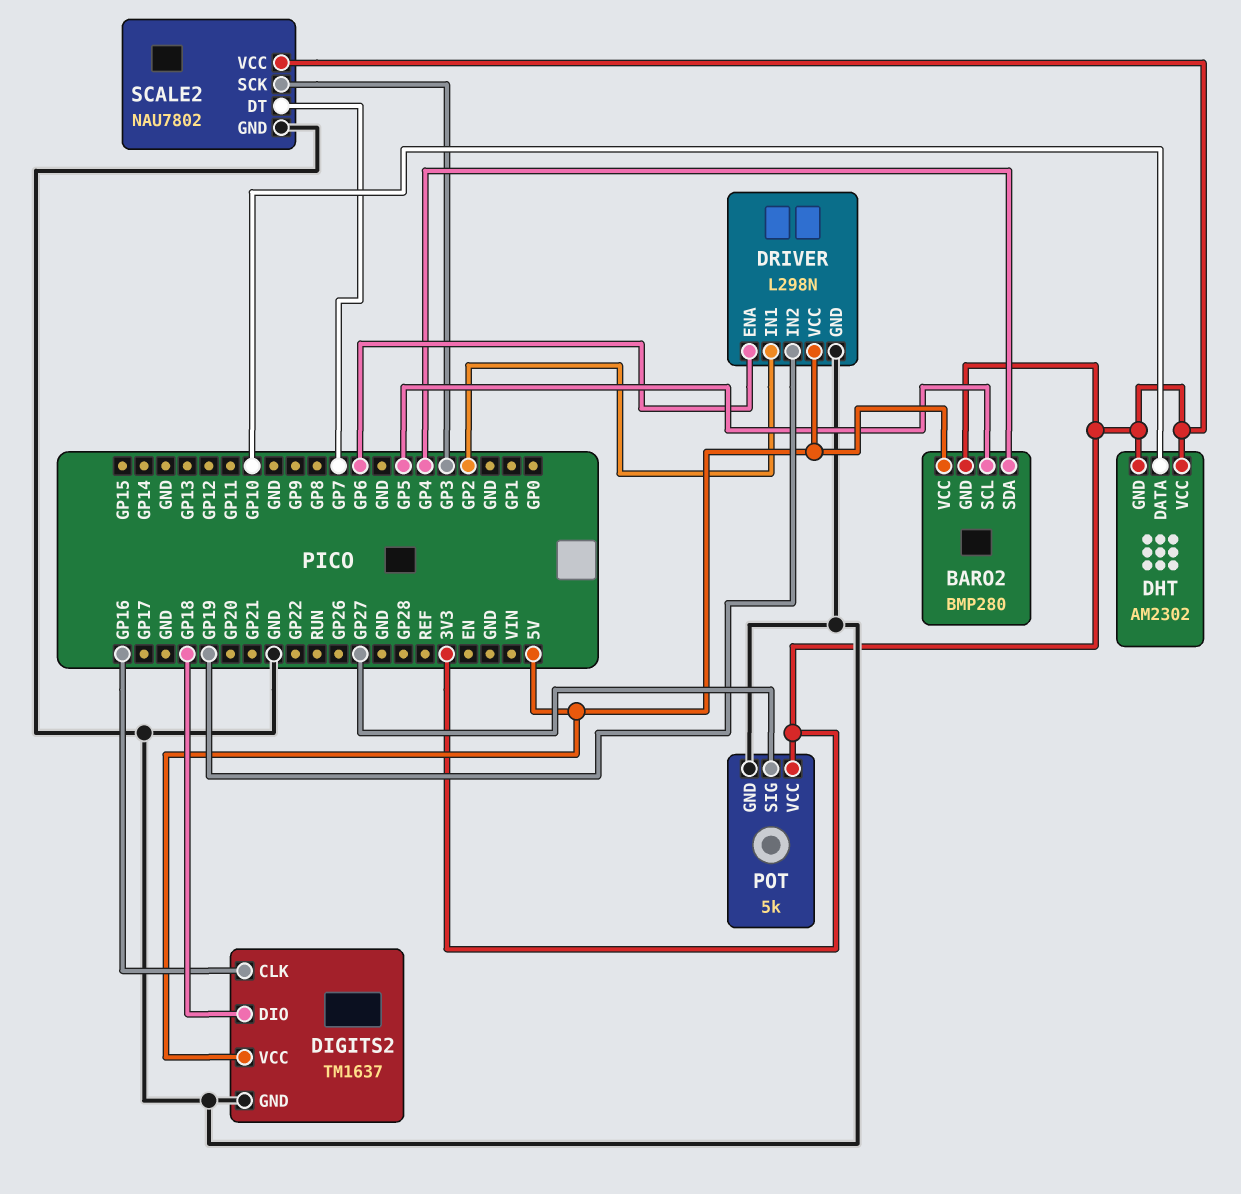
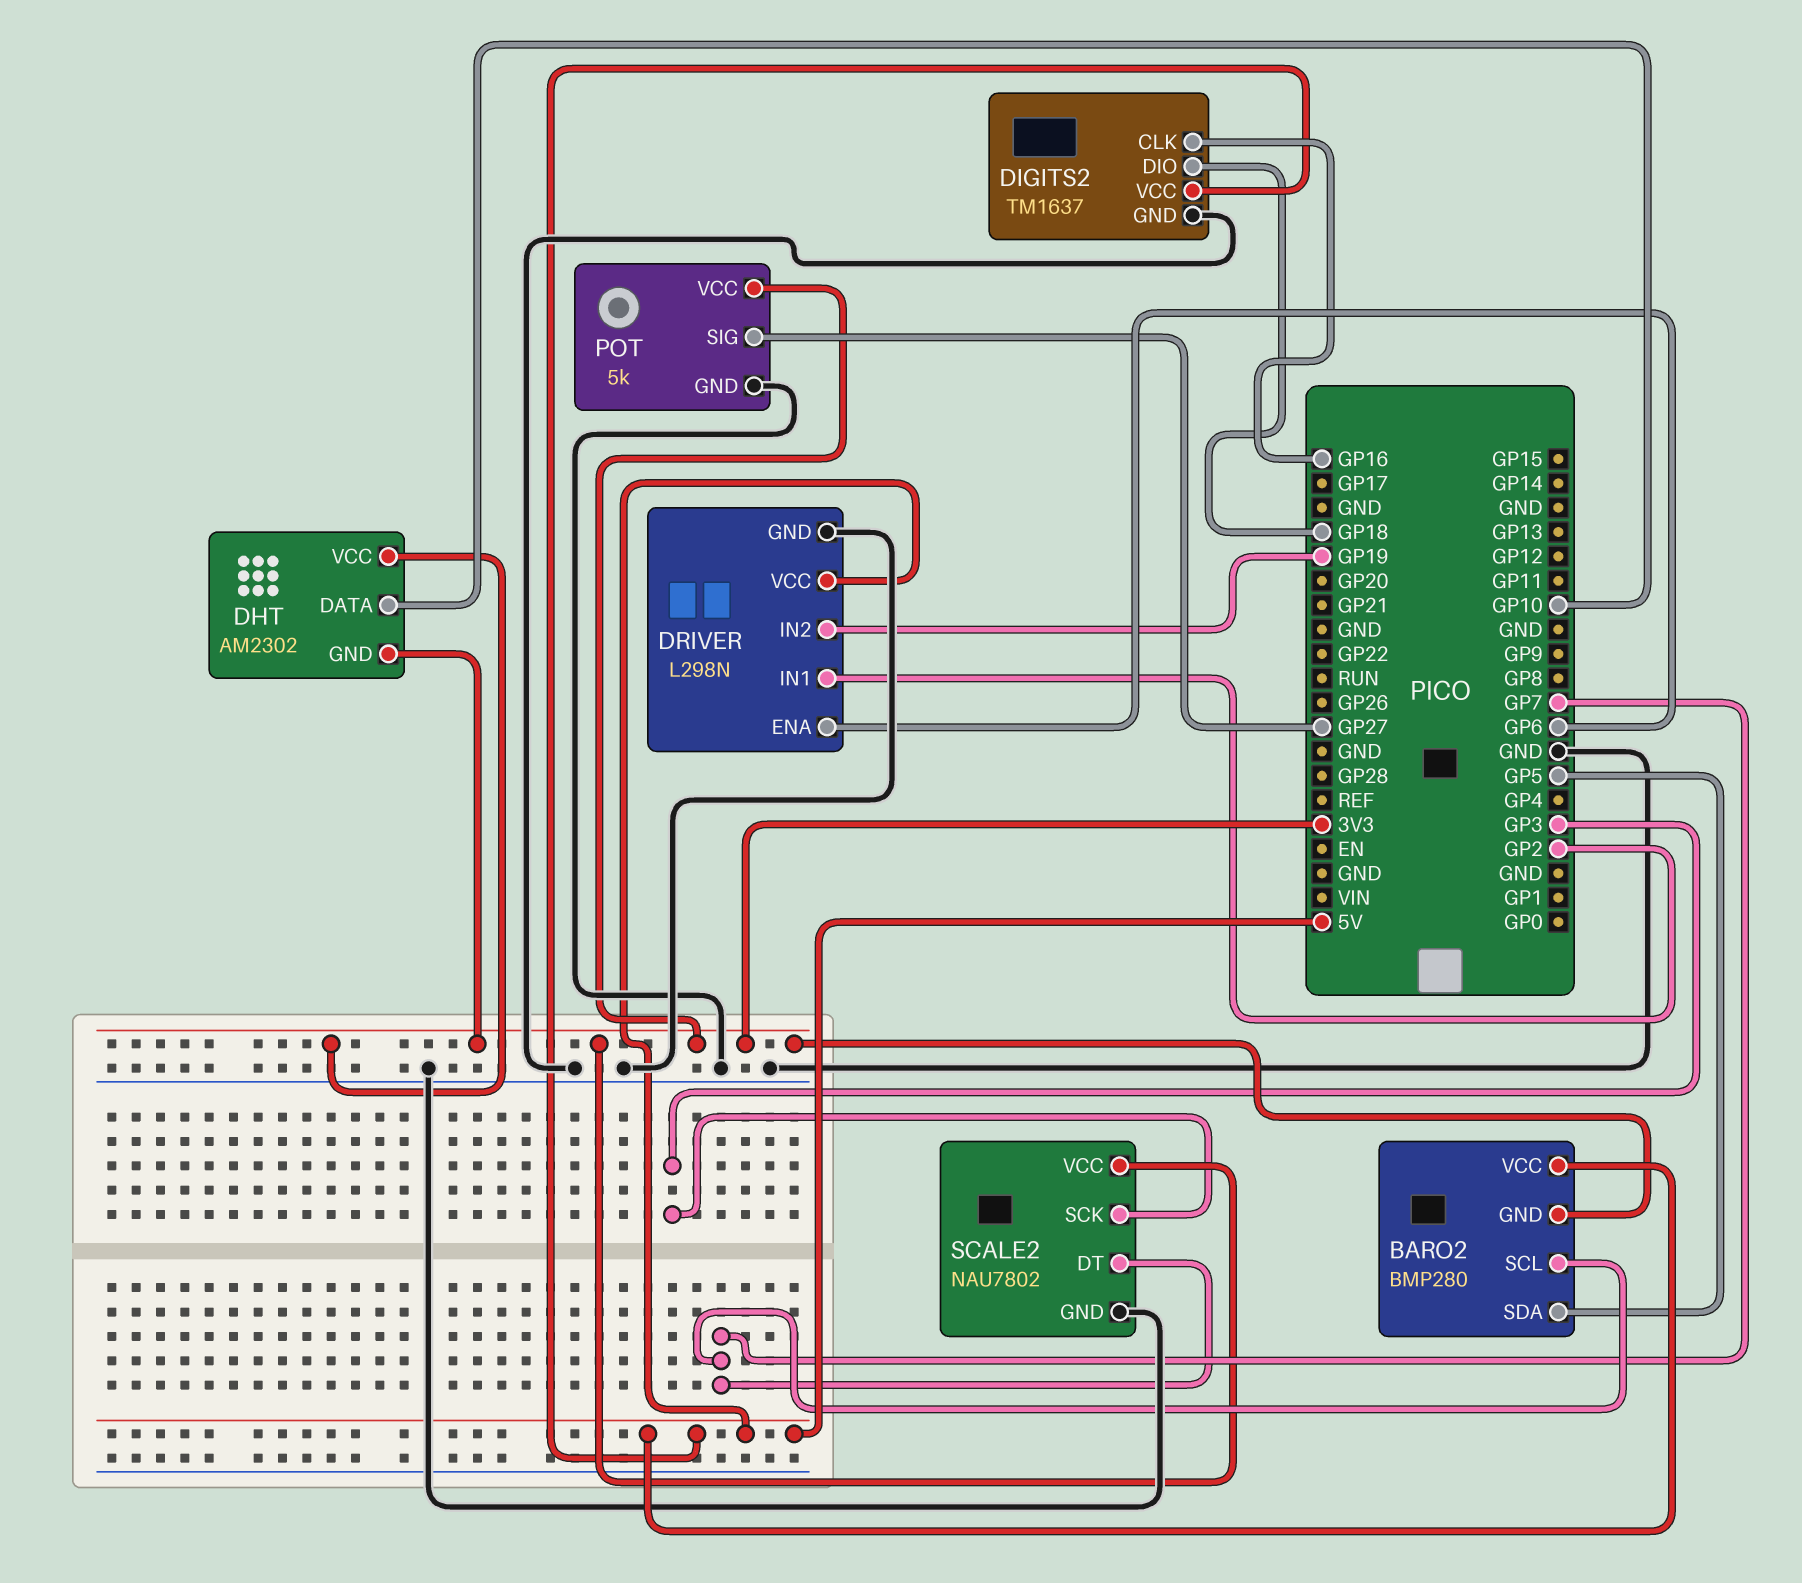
BARO2 pin SCL: GP5 -> GP7
BARO2 pin SDA: GP4 -> GP5

